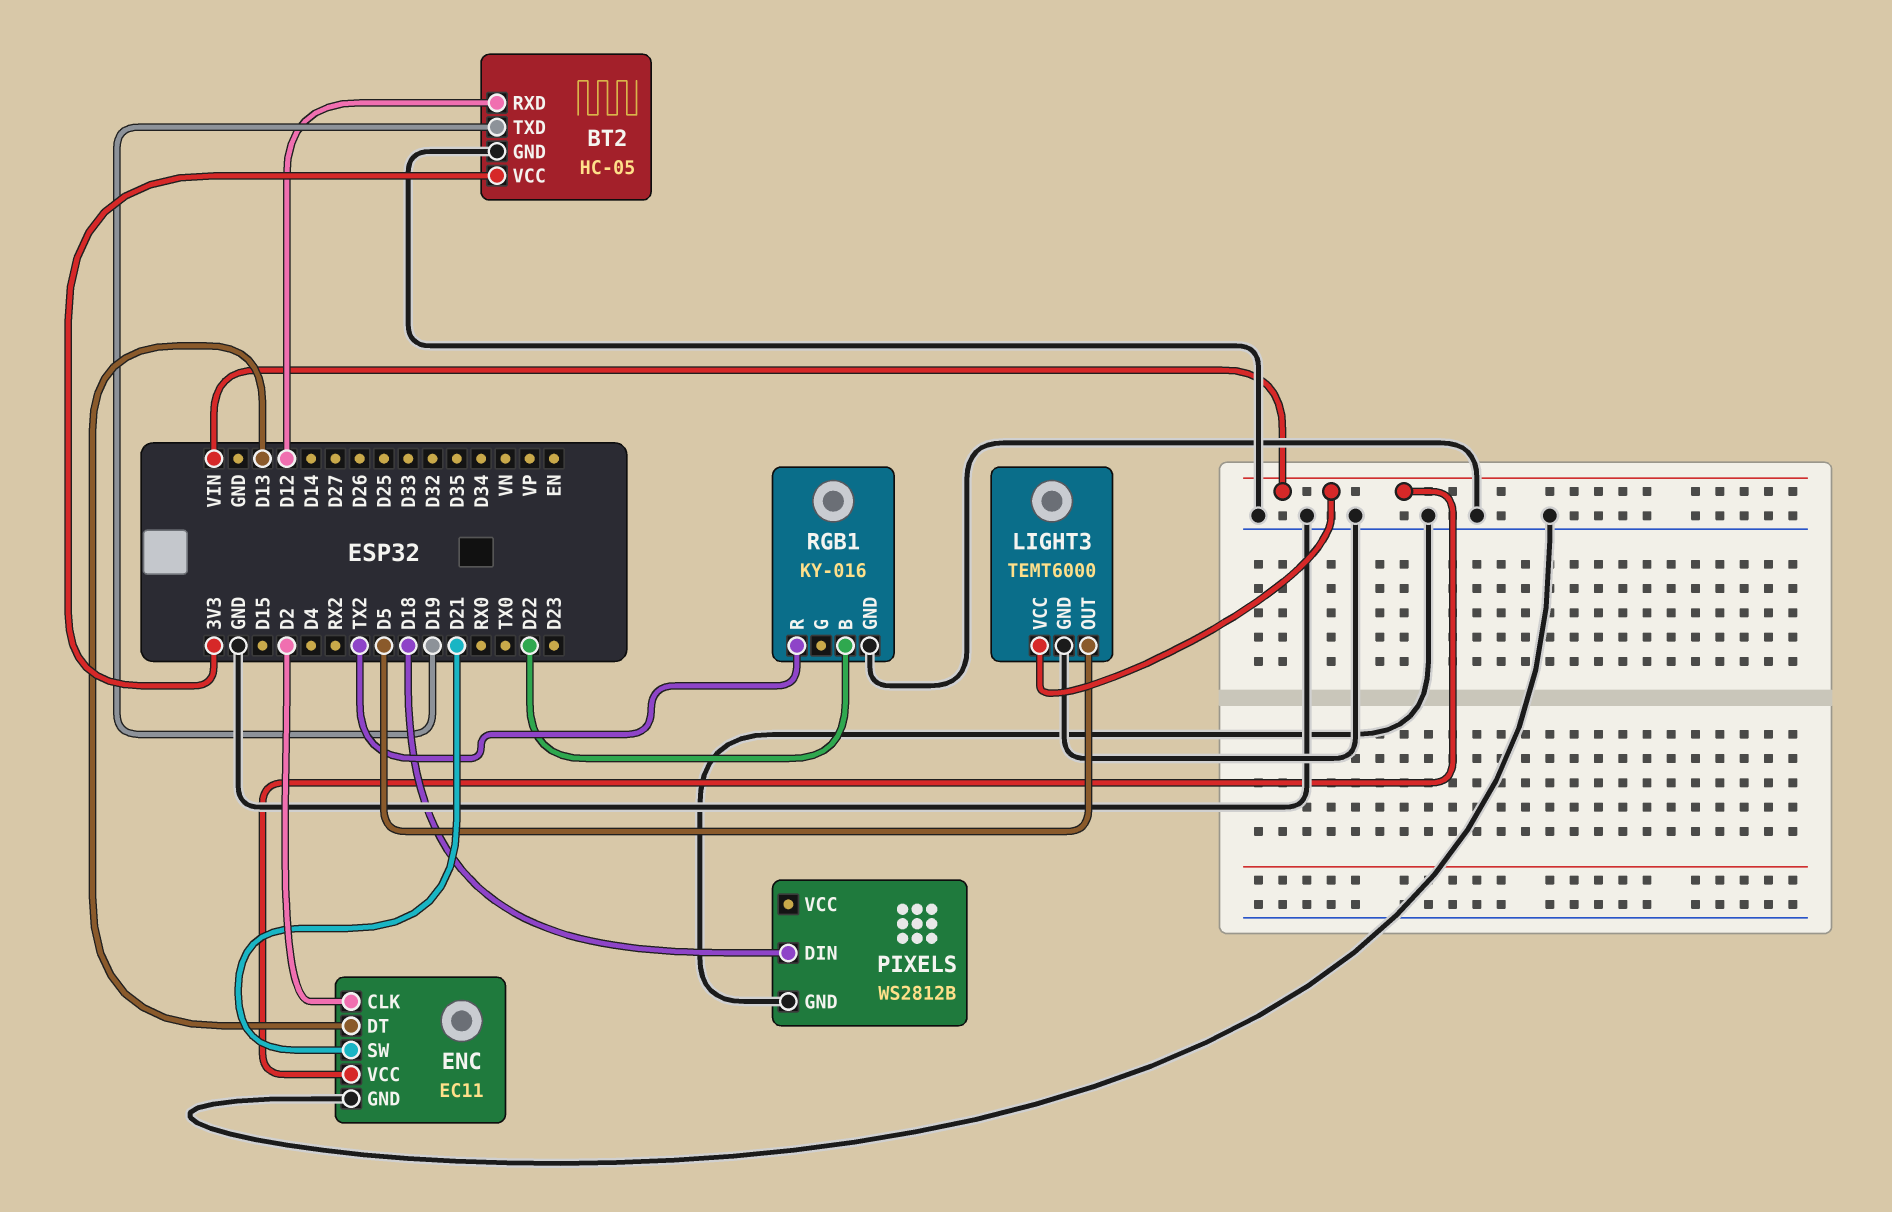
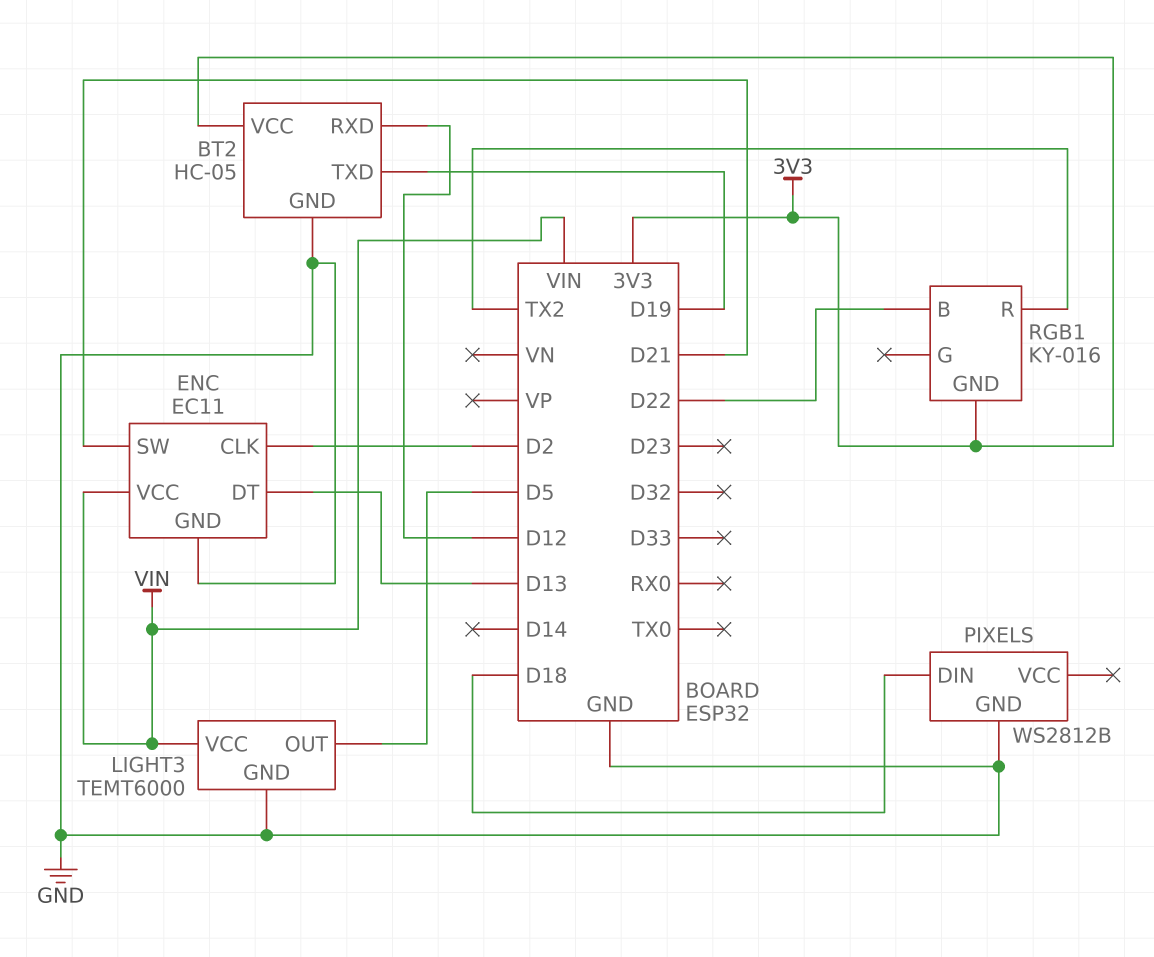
RGB1 pin GND: GND -> 3V3

